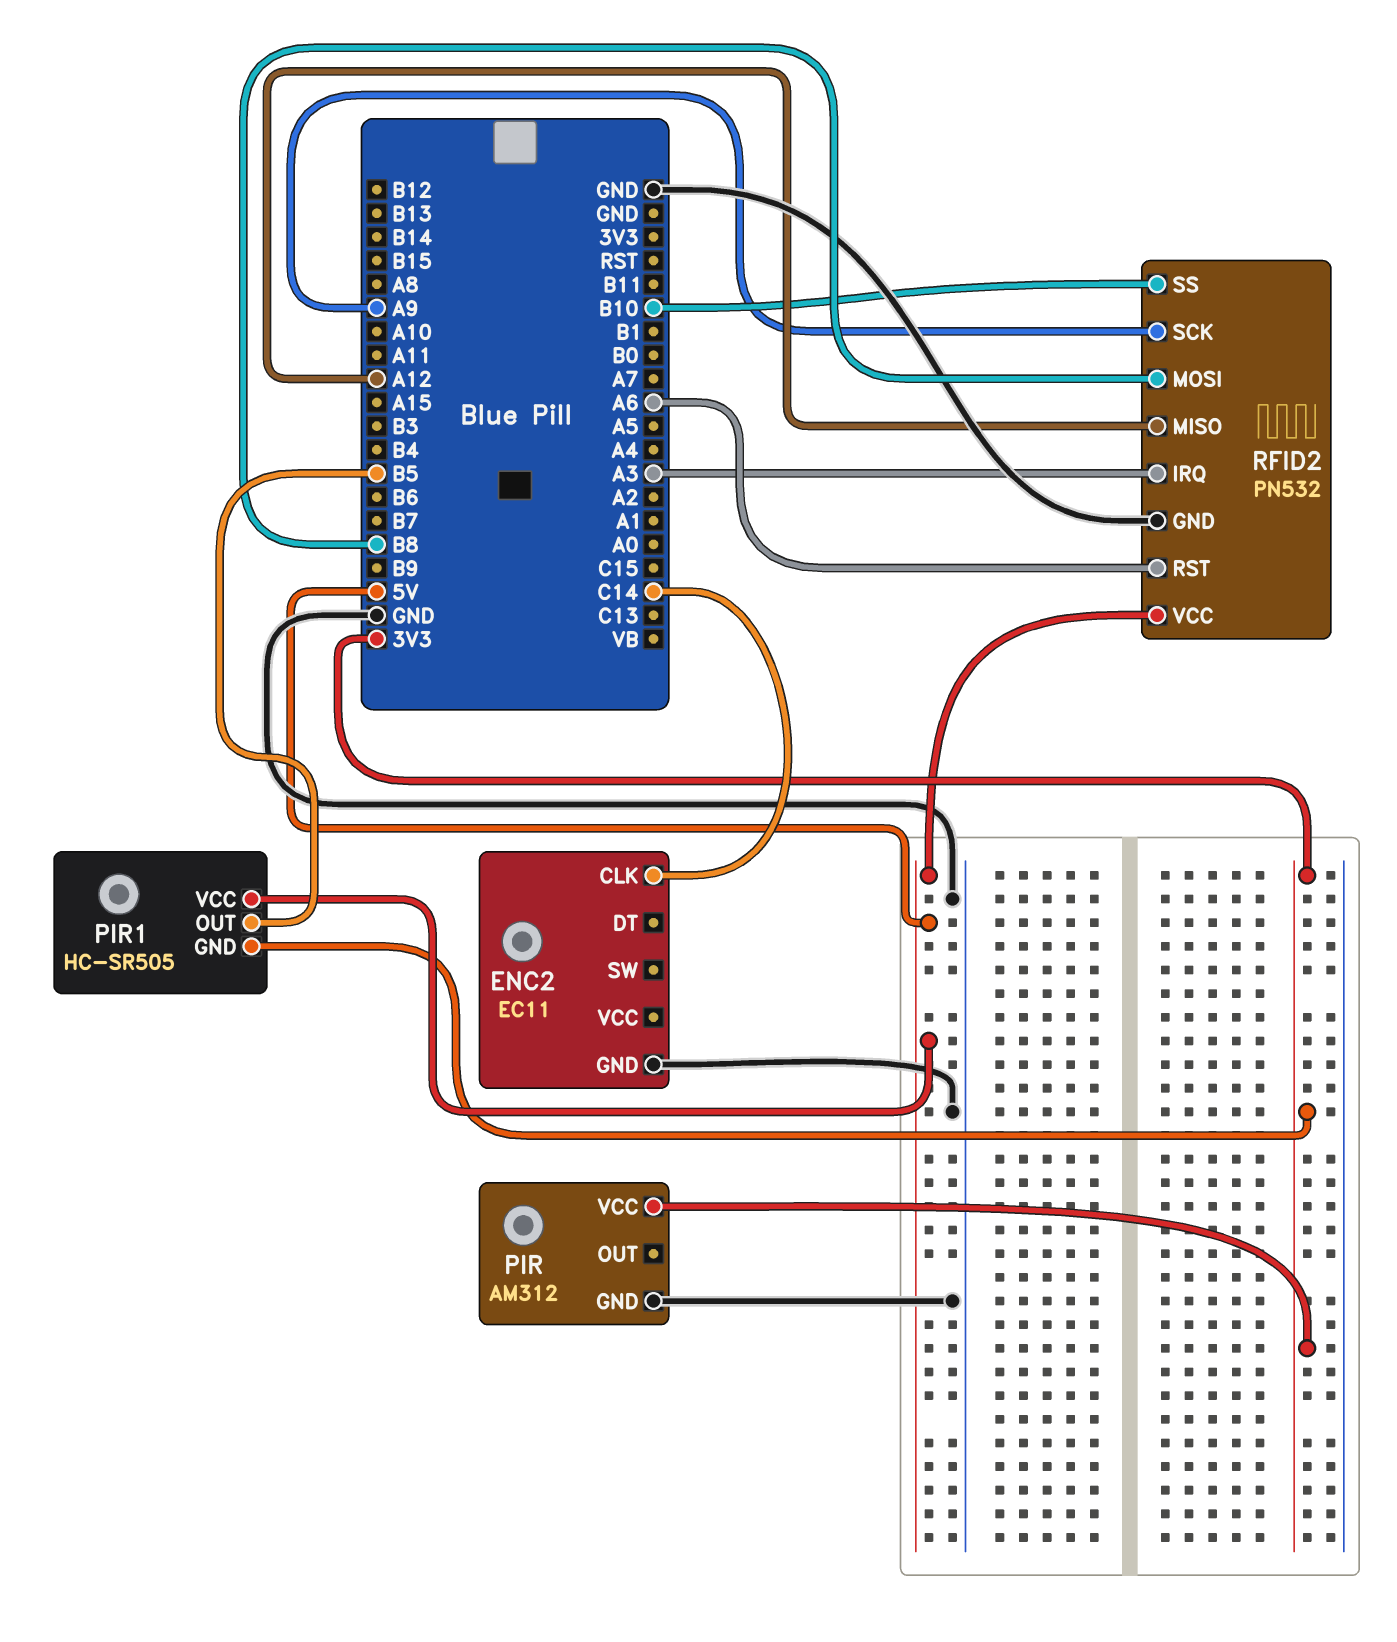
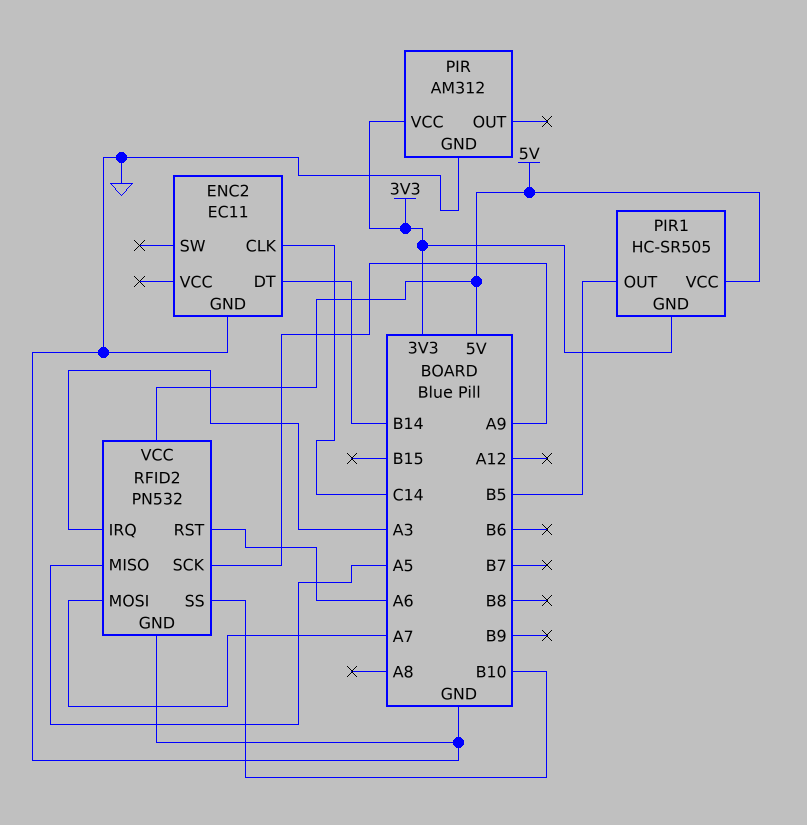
ENC2 pin DT: none -> B14
RFID2 pin MISO: A12 -> A5
RFID2 pin MOSI: B8 -> A7

